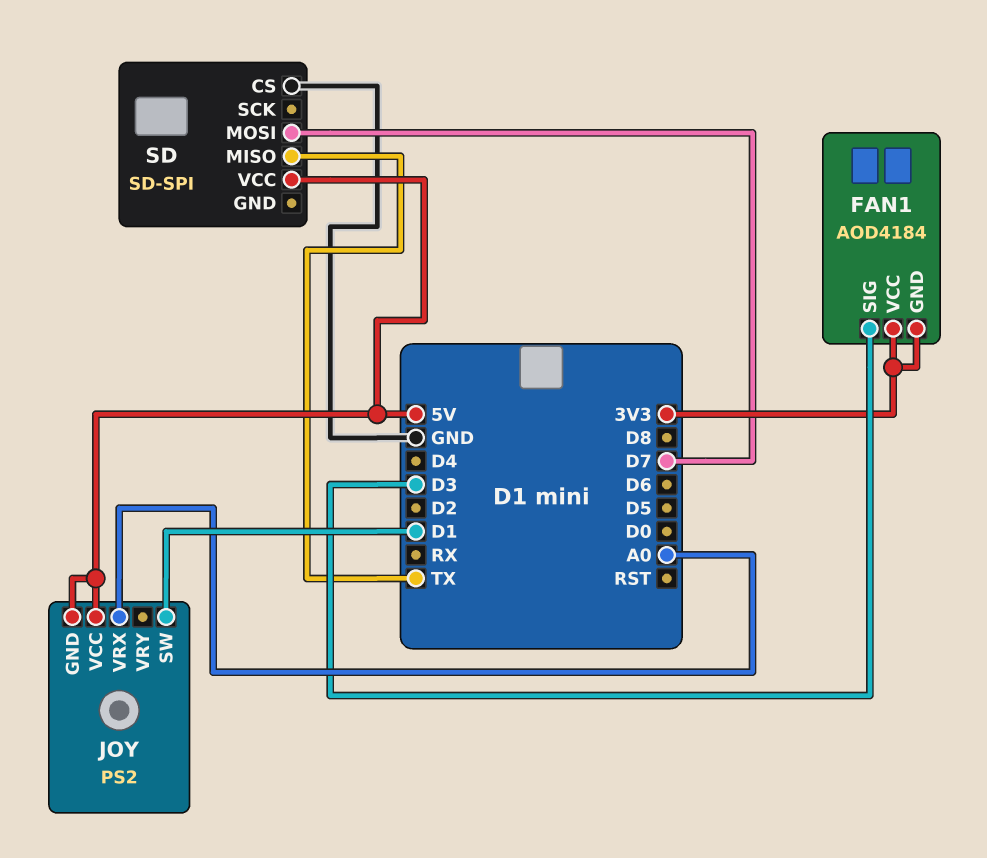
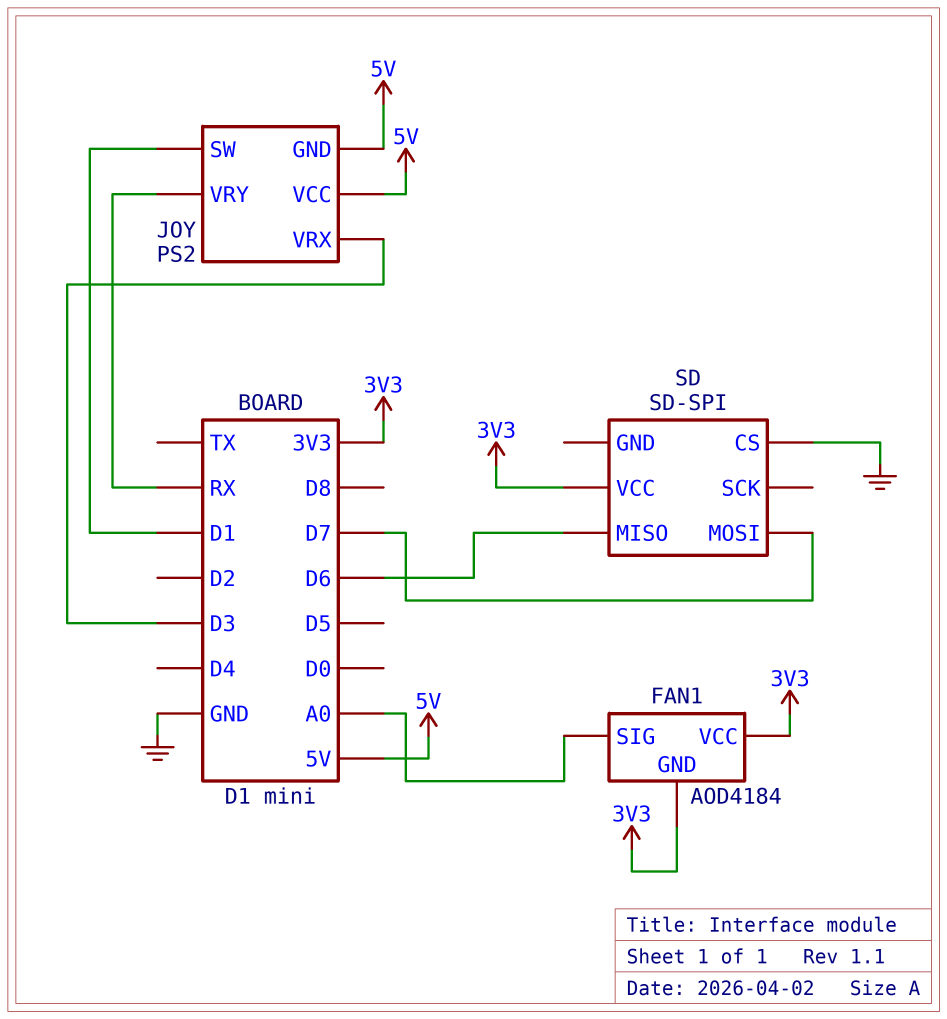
FAN1 pin SIG: D3 -> A0
JOY pin VRX: A0 -> D3
JOY pin VRY: none -> RX
SD pin MISO: TX -> D6
SD pin VCC: 5V -> 3V3

